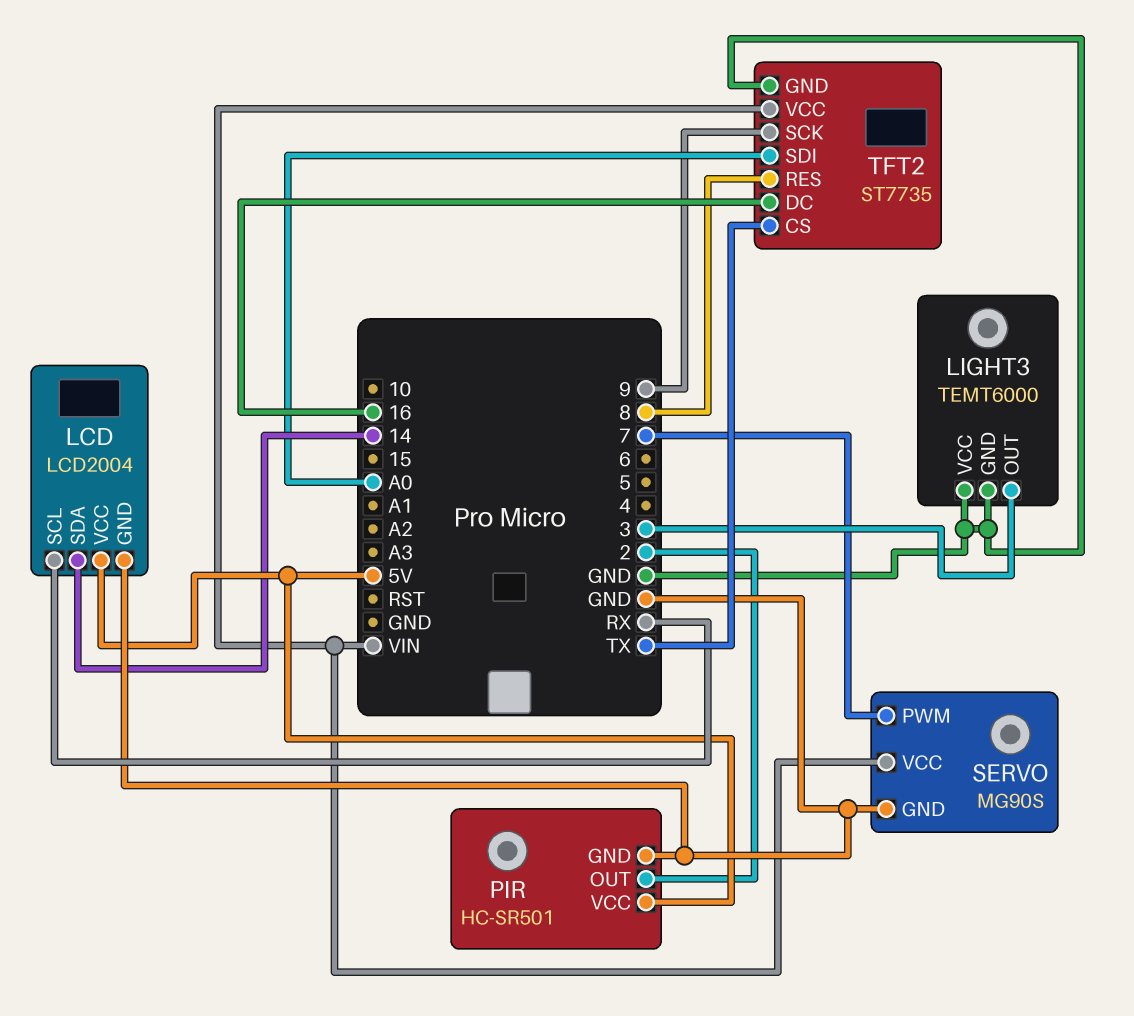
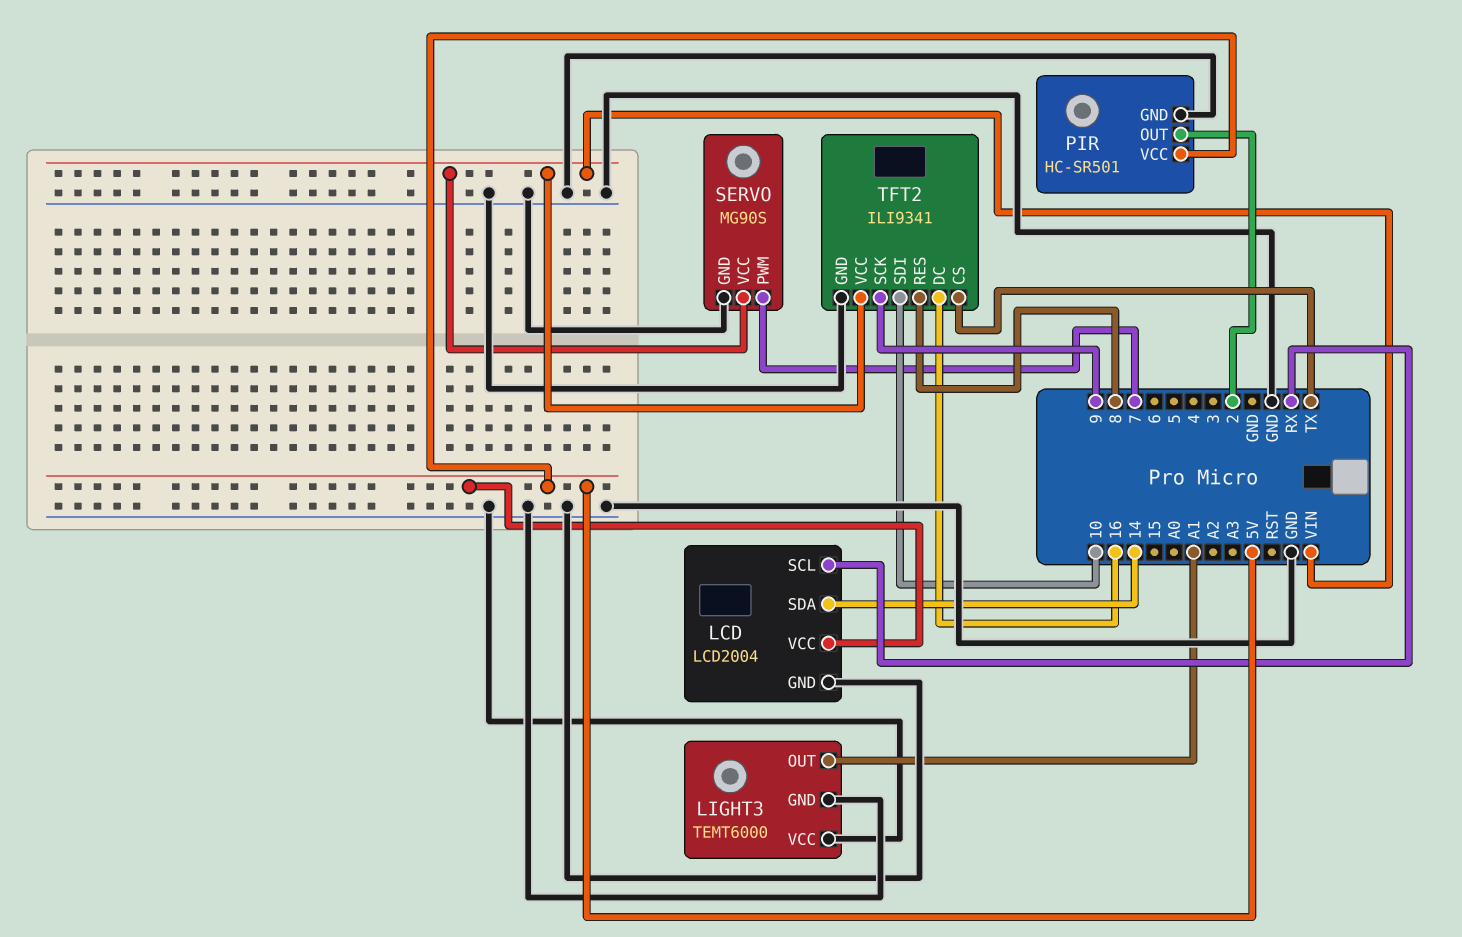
LIGHT3 pin OUT: 3 -> A1
TFT2: ST7735 -> ILI9341
TFT2 pin SDI: A0 -> 10

